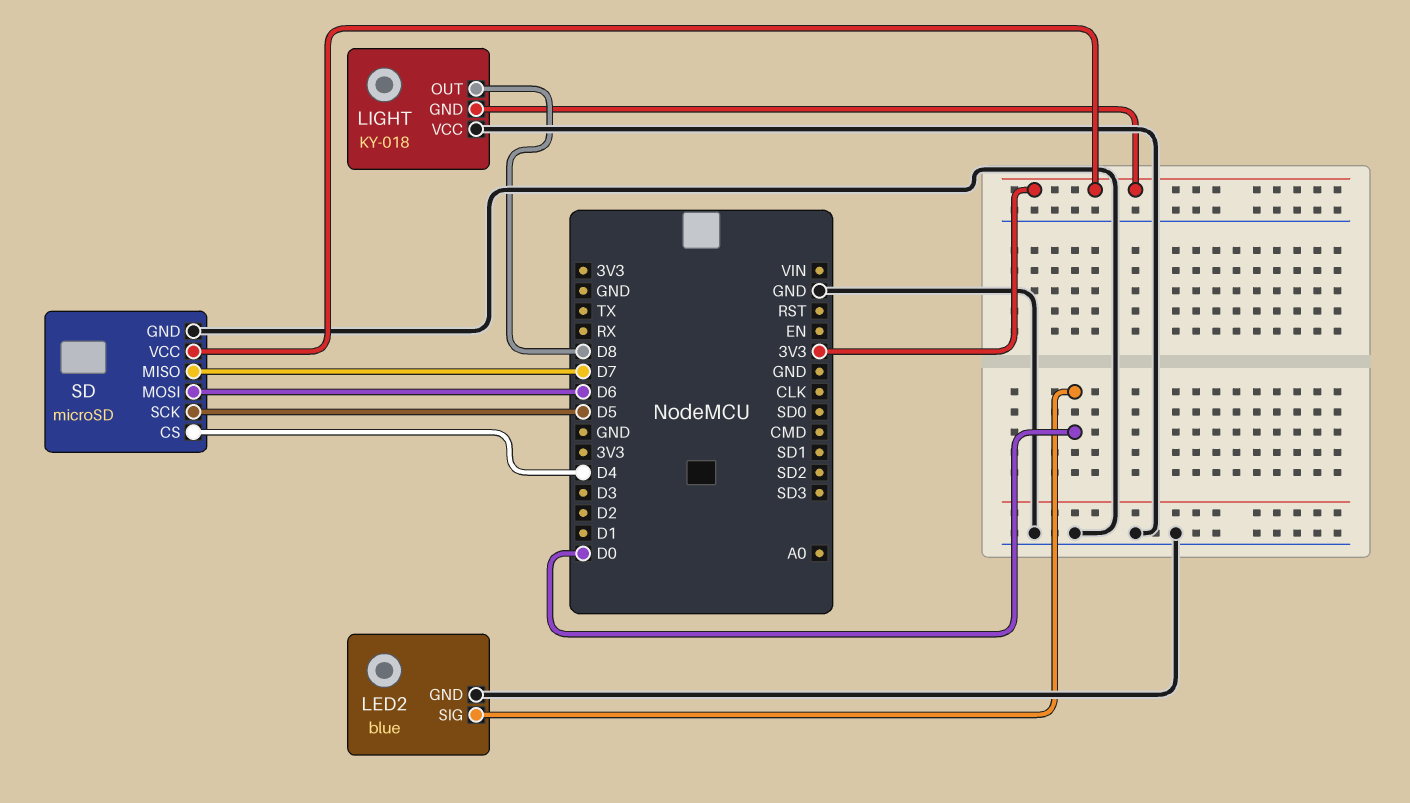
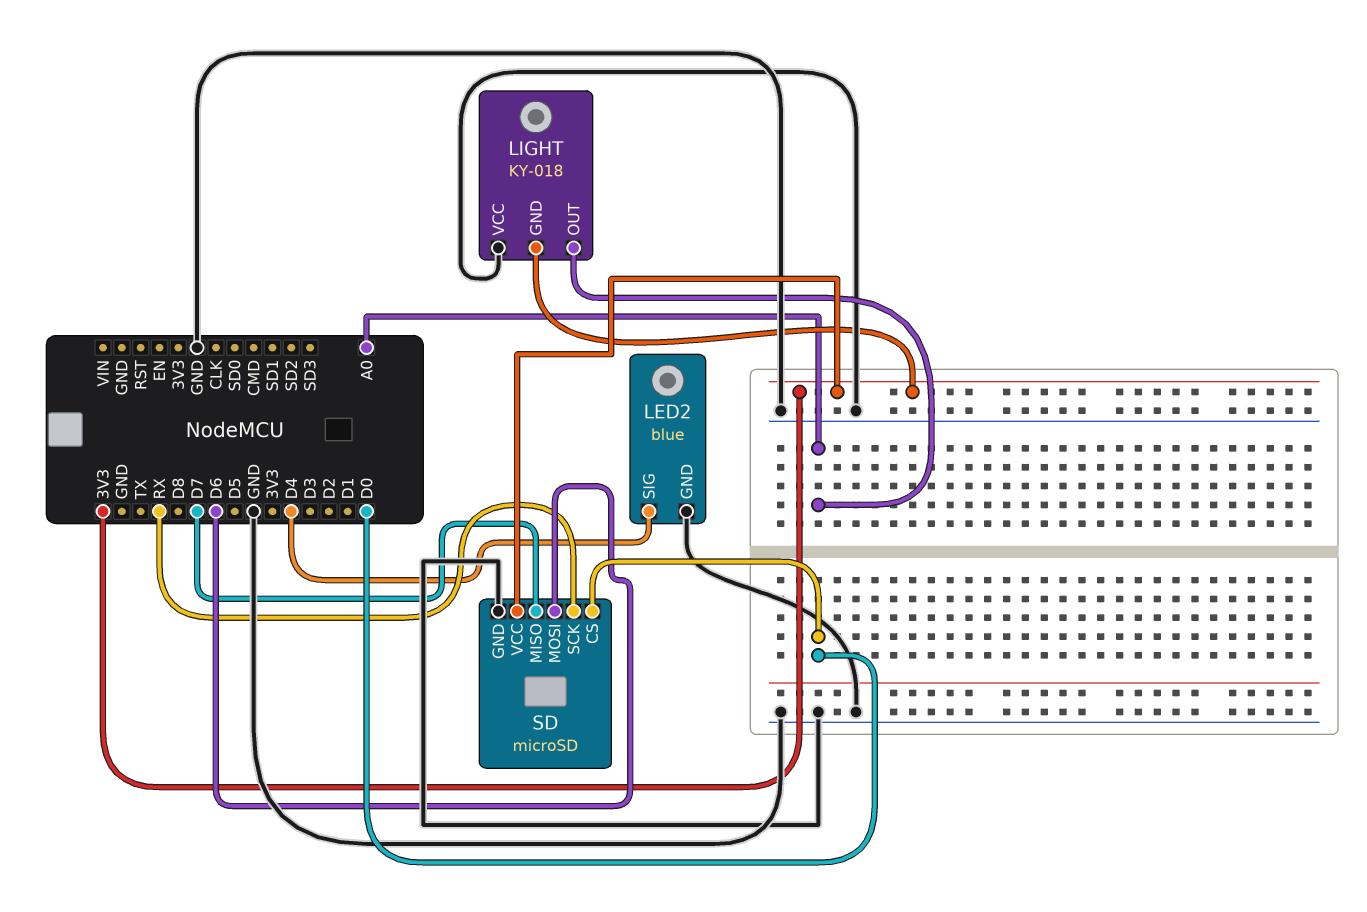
LED2 pin SIG: D0 -> D4
LIGHT pin OUT: D8 -> A0
SD pin CS: D4 -> D0
SD pin SCK: D5 -> RX

